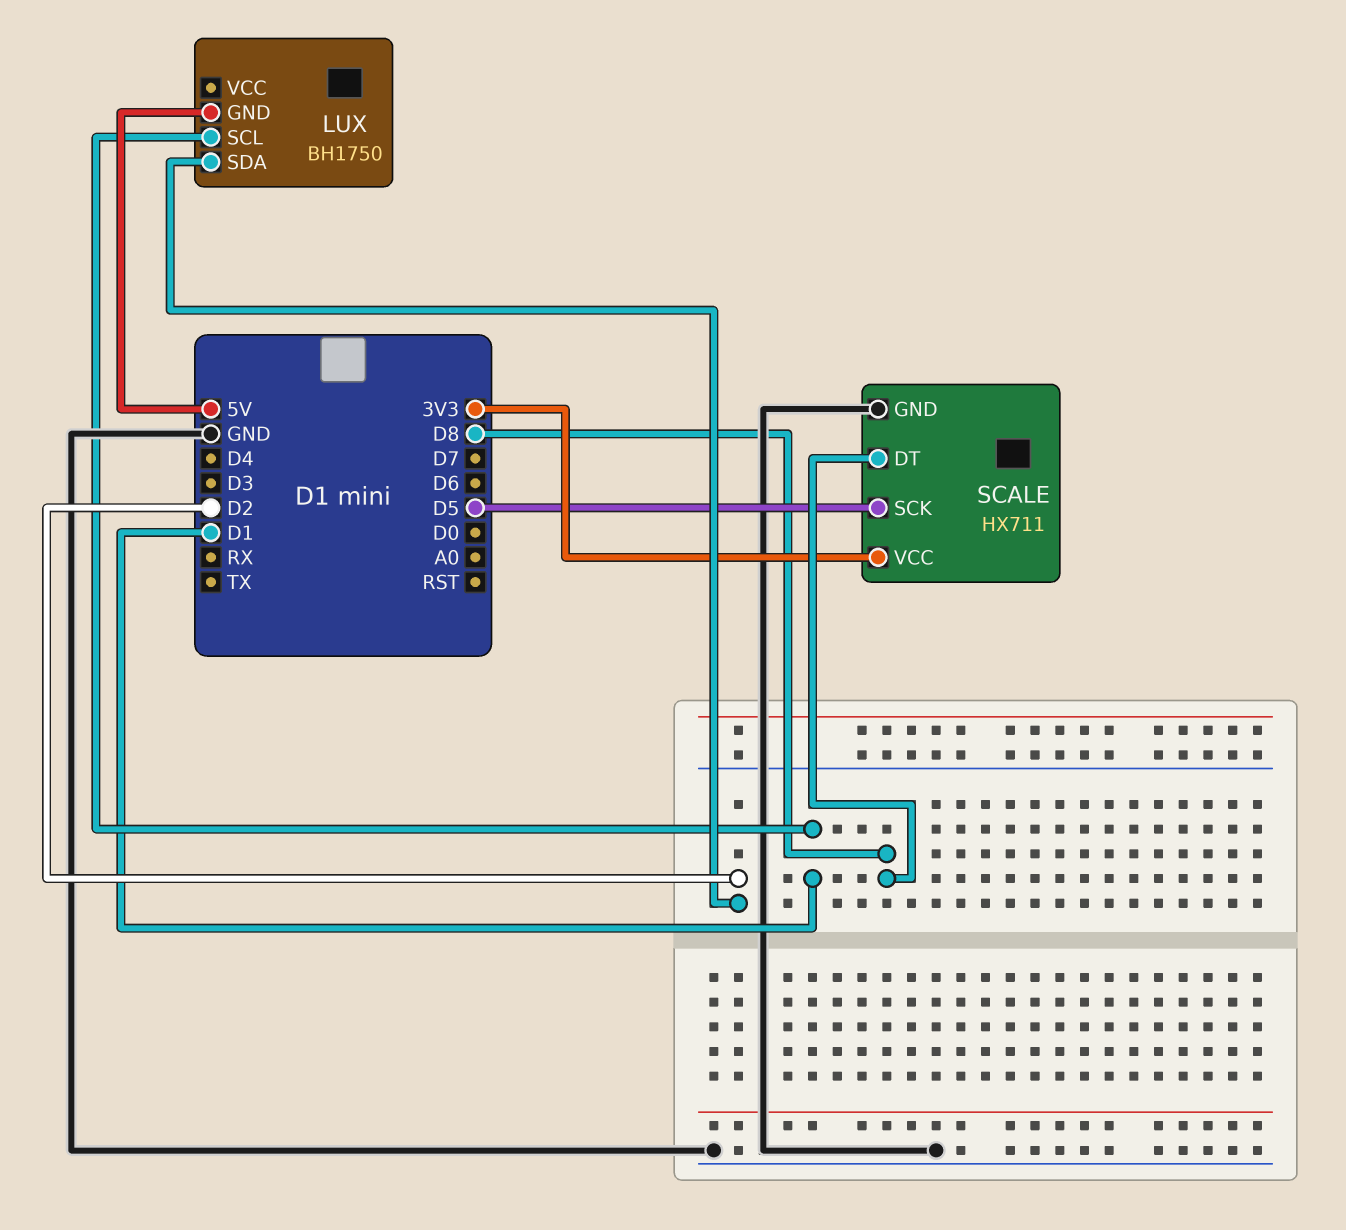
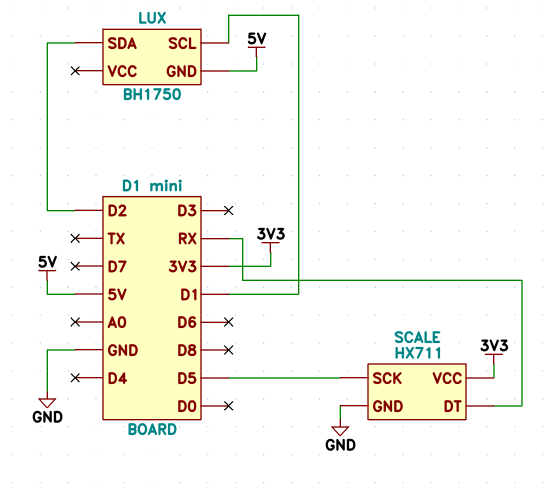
SCALE pin DT: D8 -> RX

